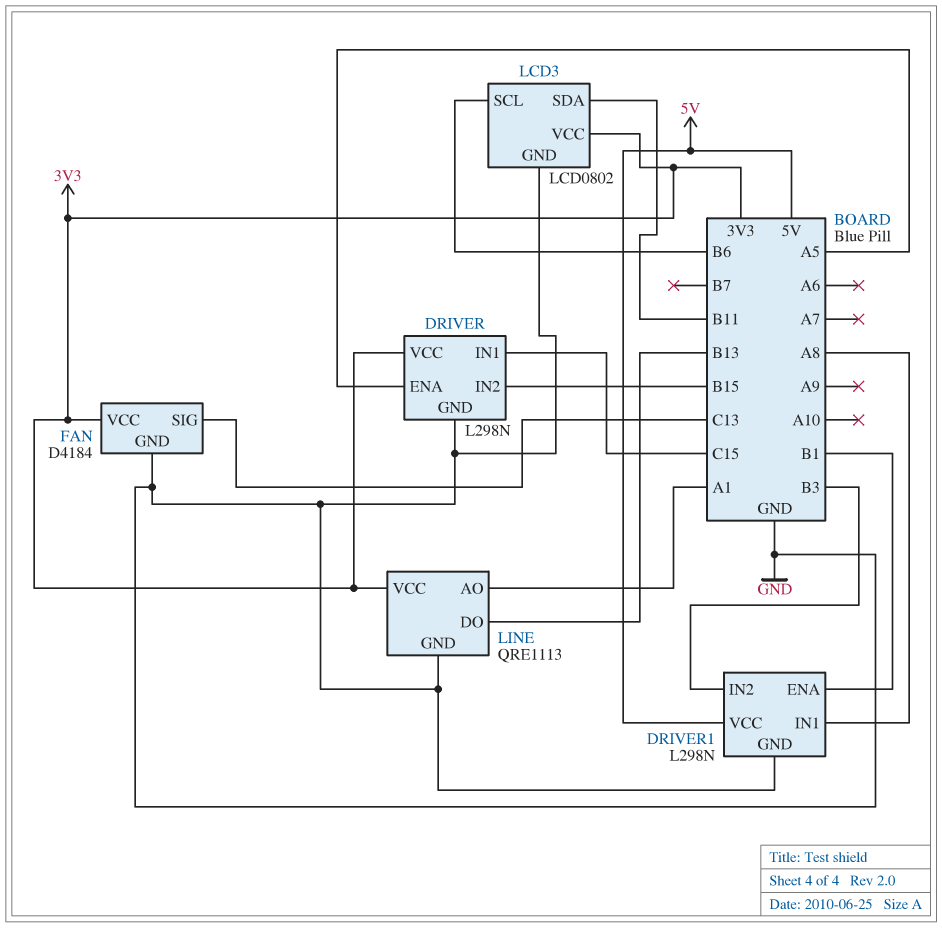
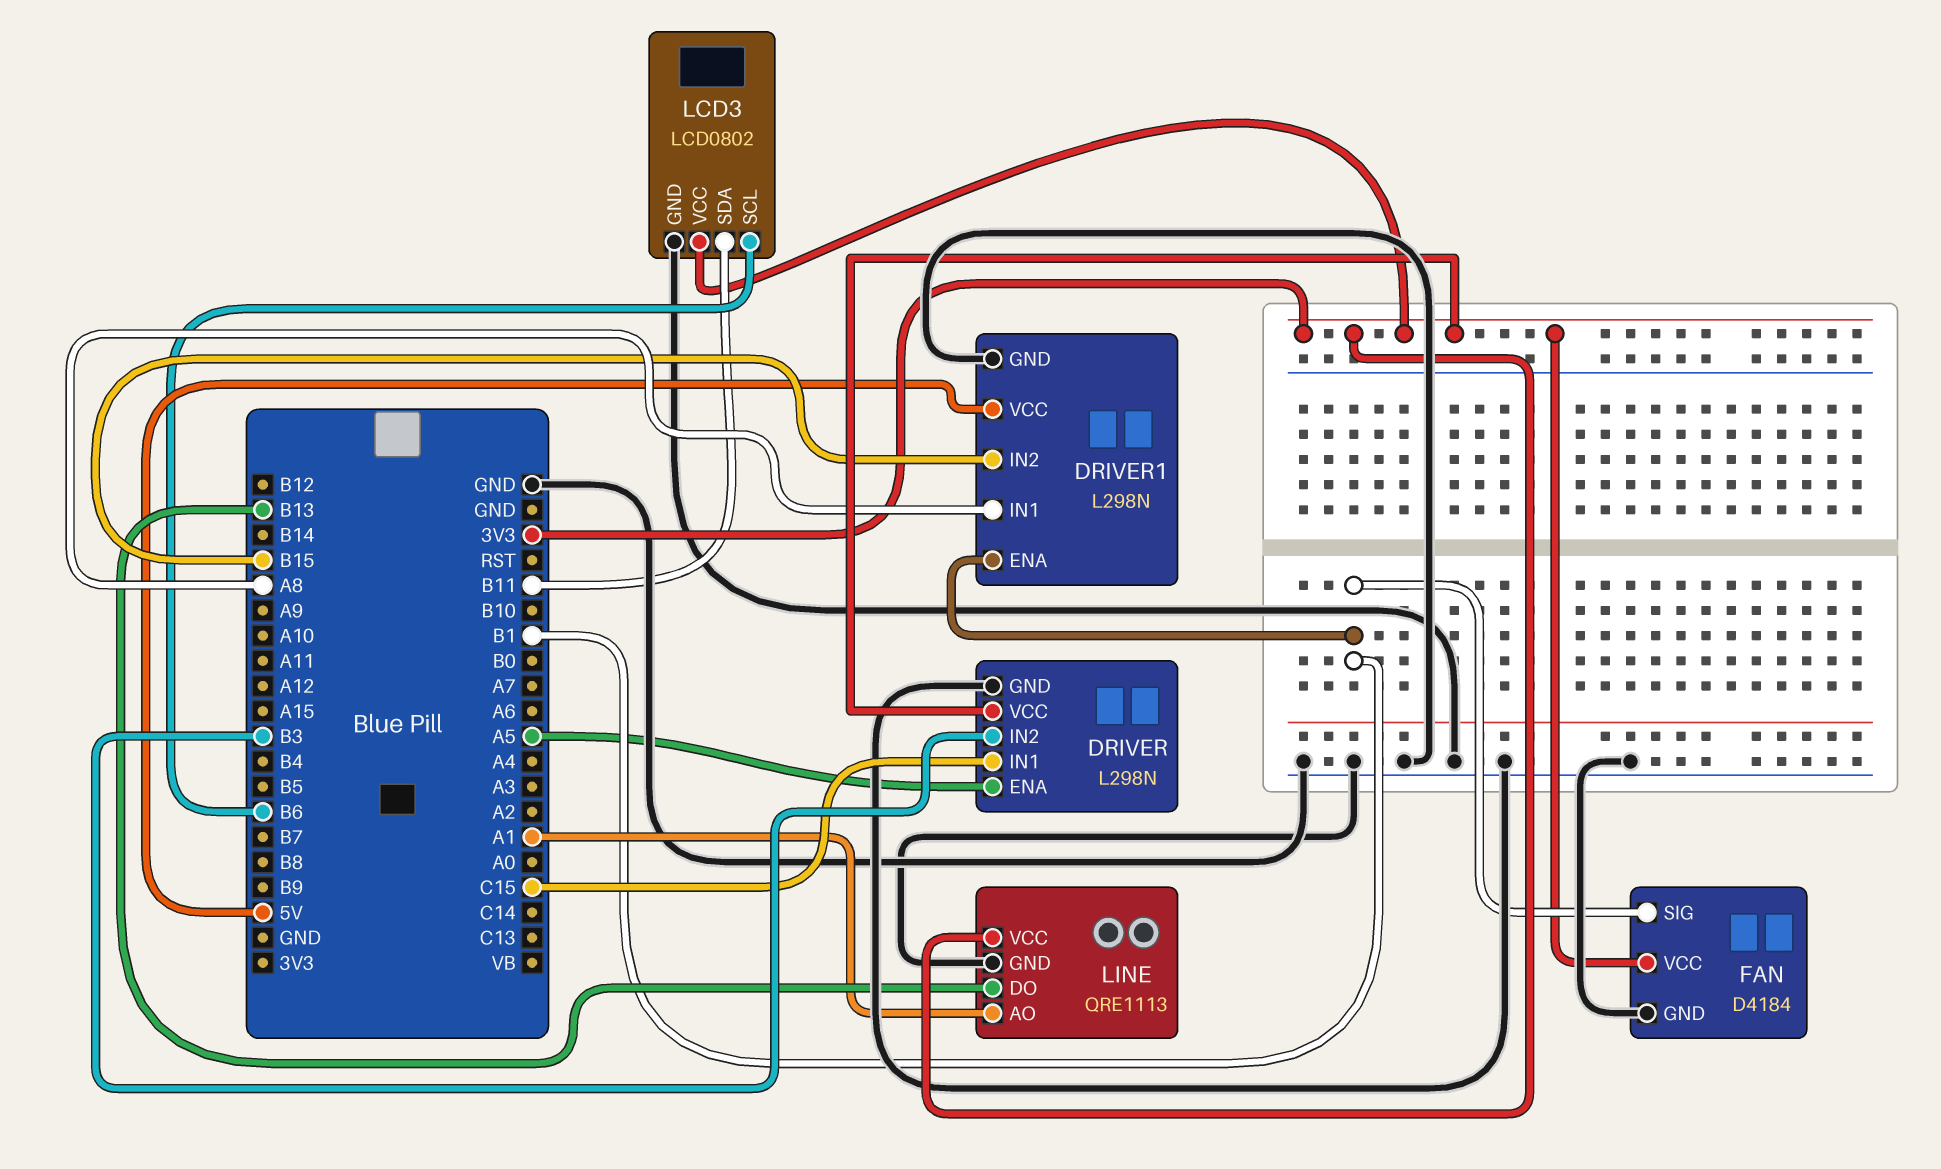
DRIVER pin IN2: B15 -> B3
DRIVER1 pin IN2: B3 -> B15
FAN pin SIG: C13 -> B1

